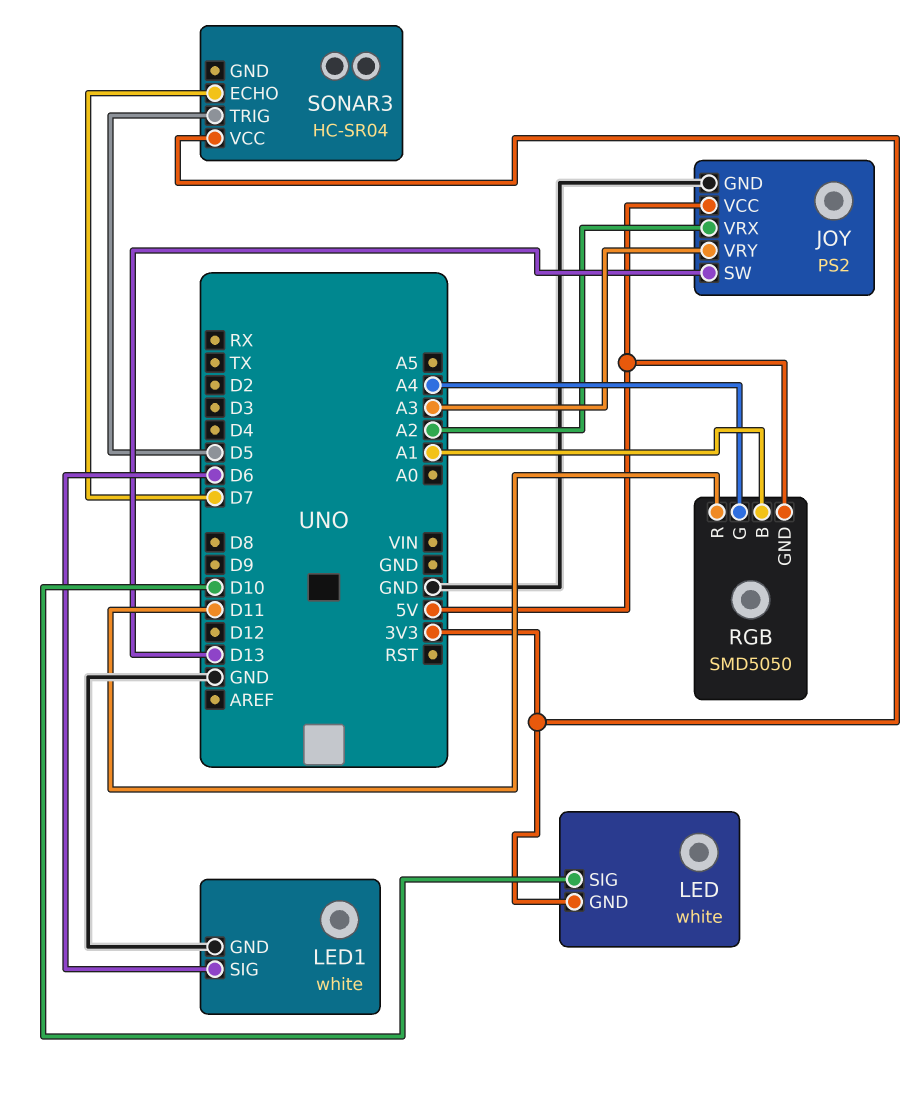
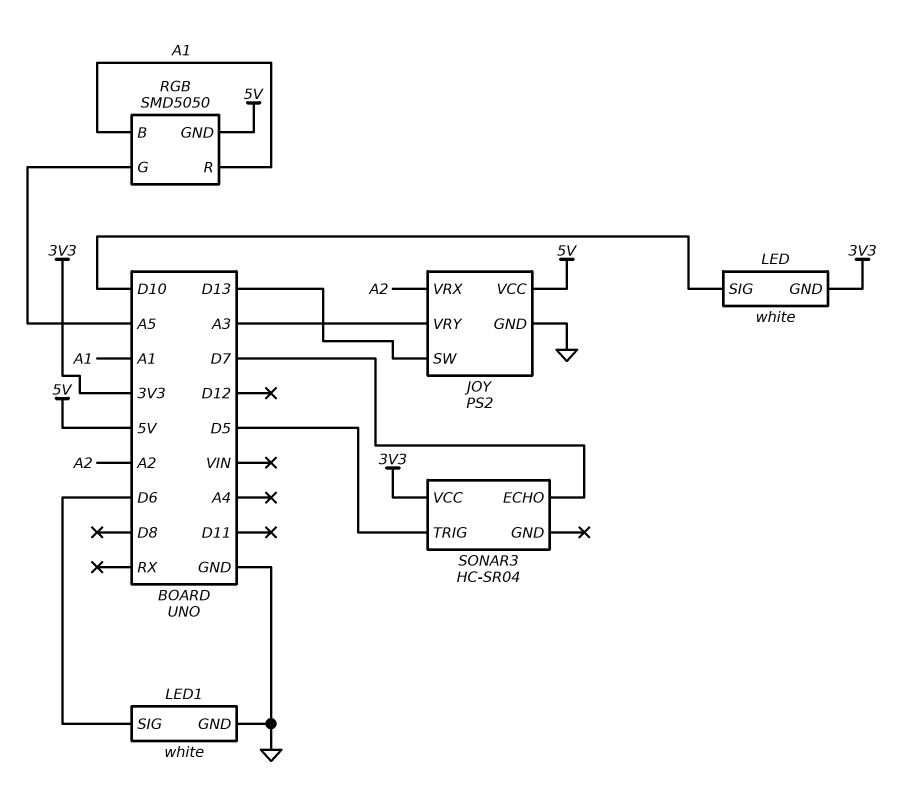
RGB pin G: A4 -> A5
RGB pin R: D11 -> A1

